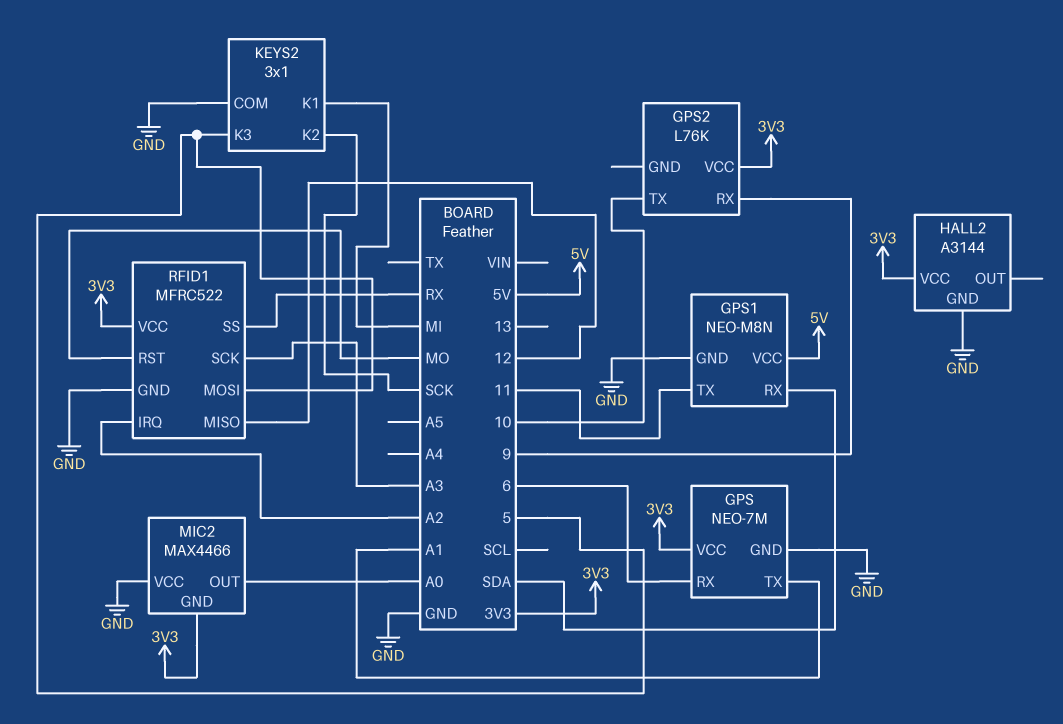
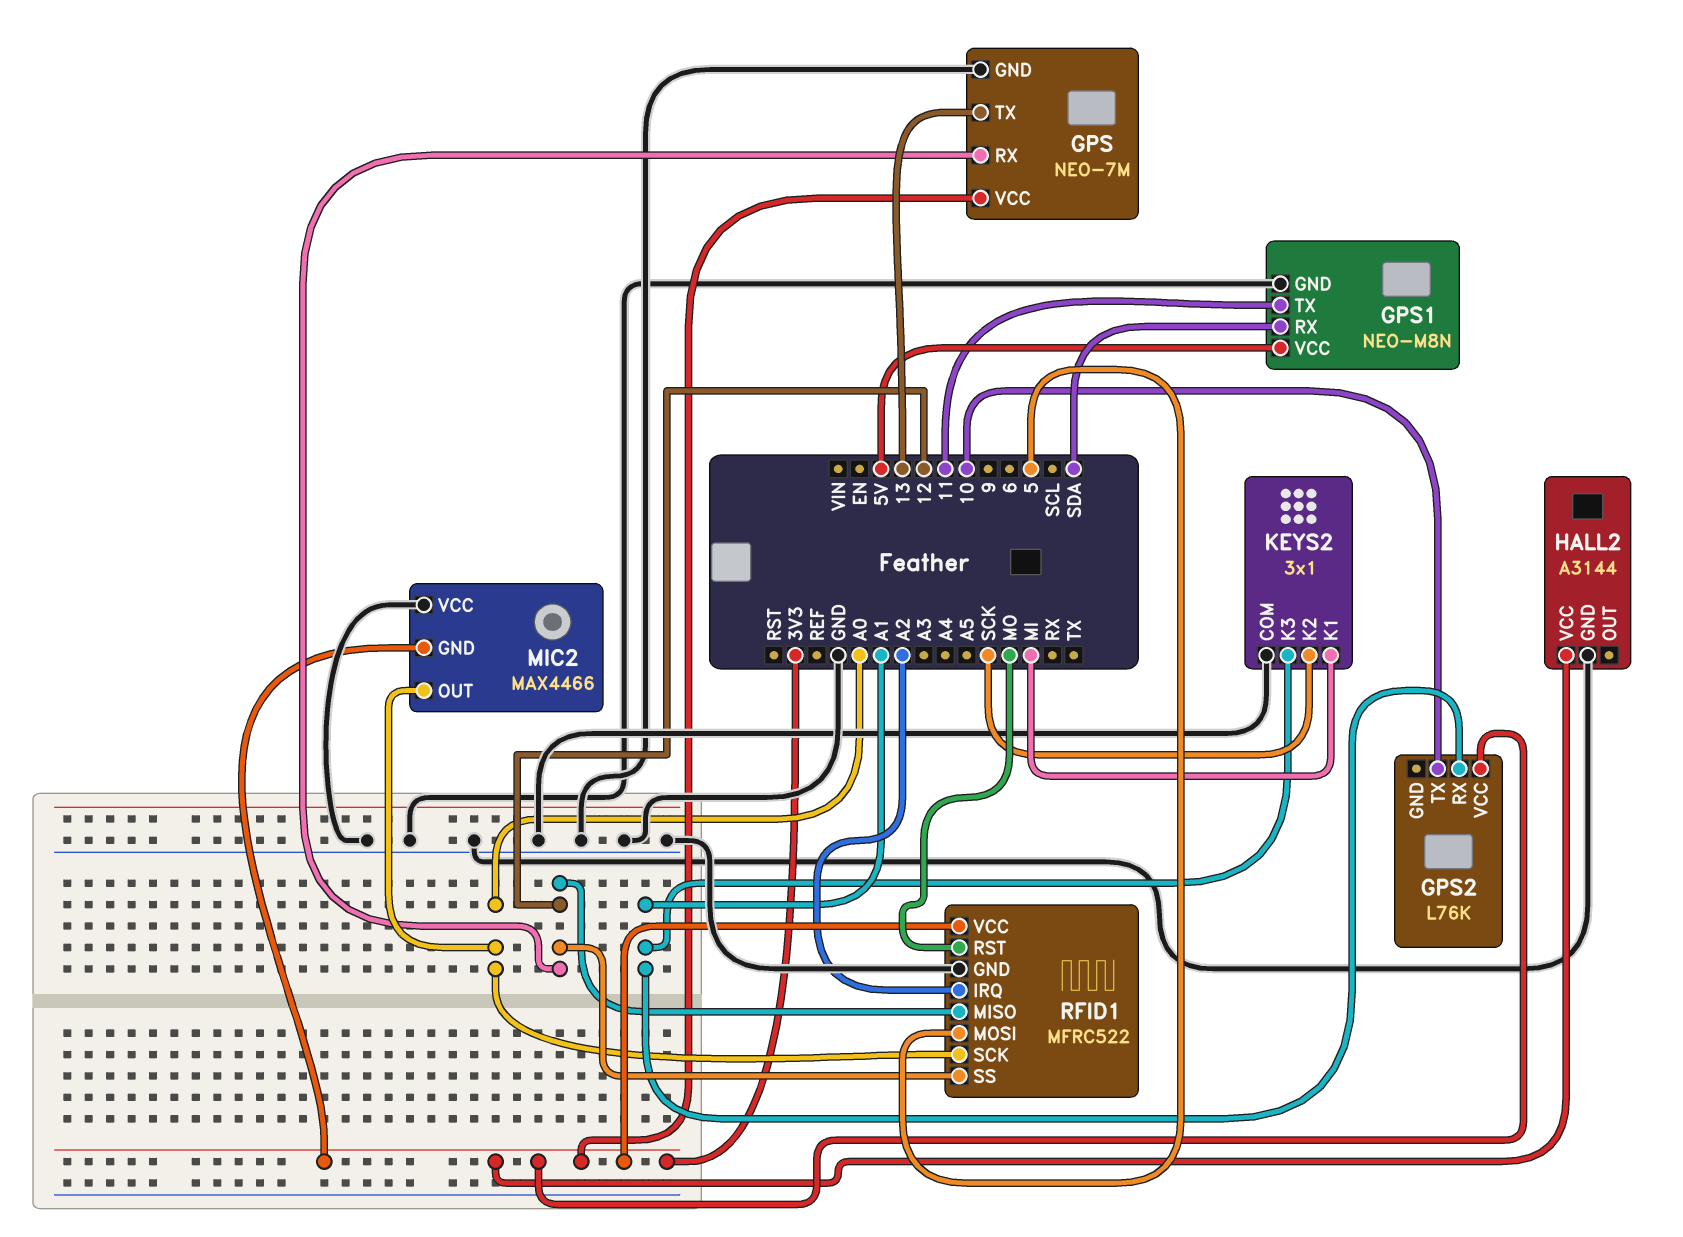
GPS pin RX: 6 -> 12
GPS pin TX: A1 -> 13
GPS2 pin RX: 9 -> A1
KEYS2 pin K3: 5 -> A1
RFID1 pin SCK: A3 -> A0
RFID1 pin SS: RX -> 12

